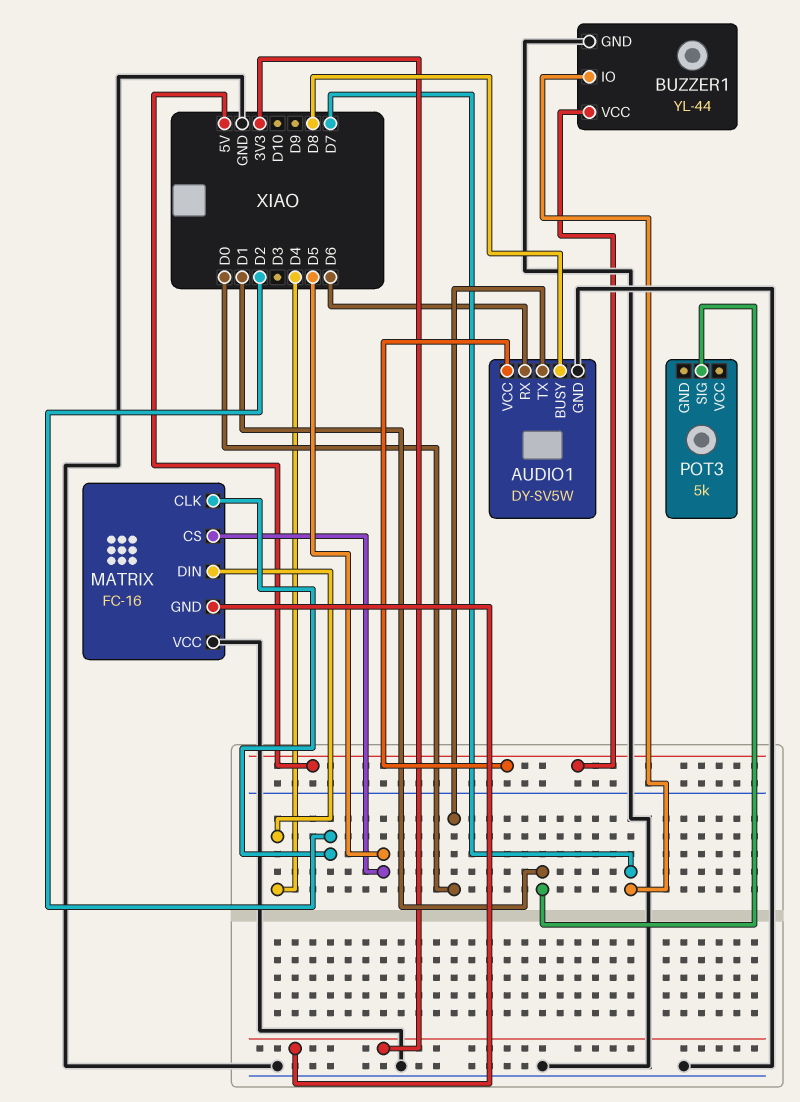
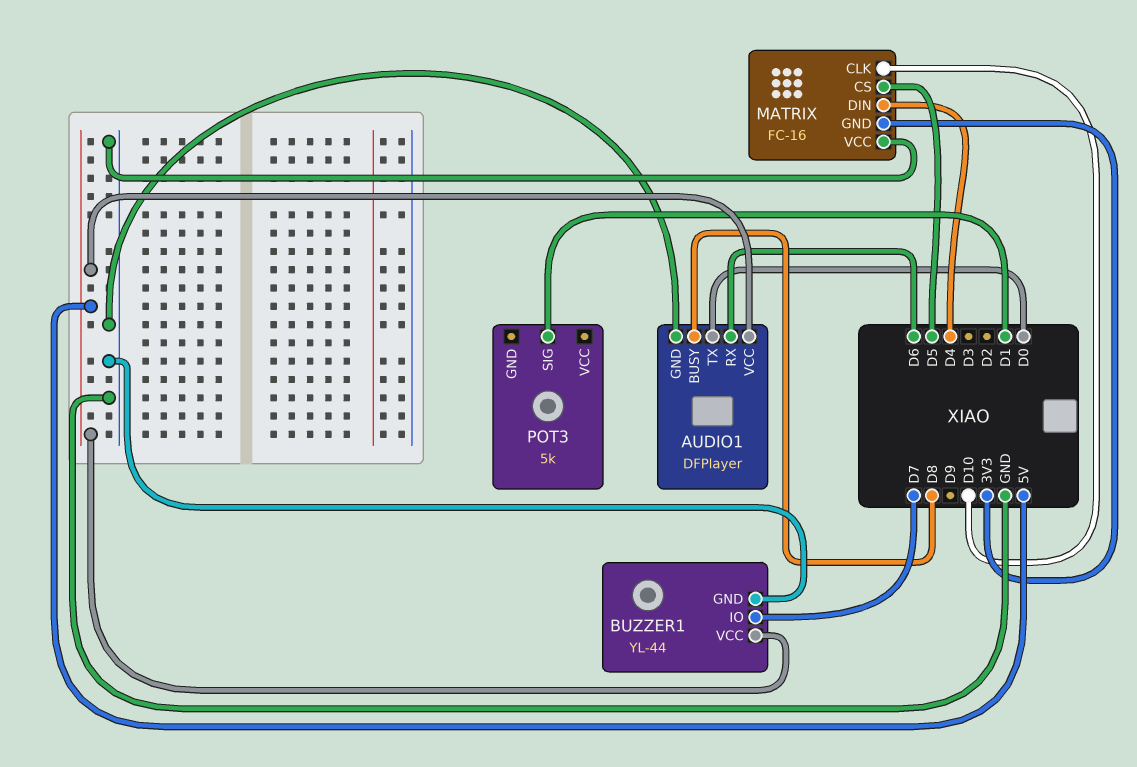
AUDIO1: DY-SV5W -> DFPlayer
MATRIX pin CLK: D2 -> D10

